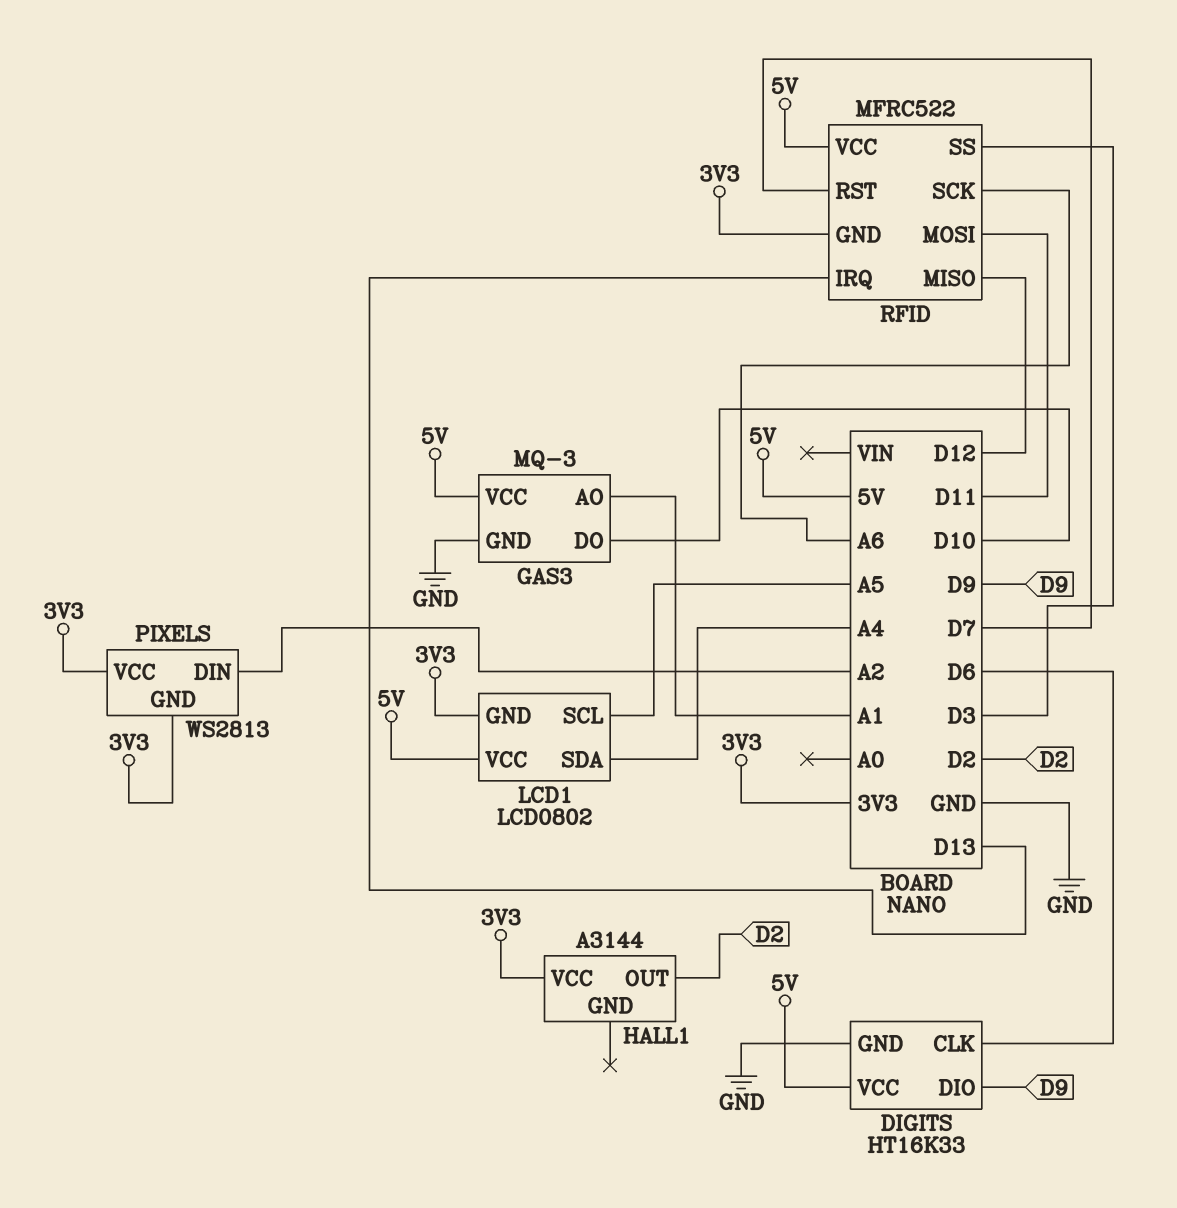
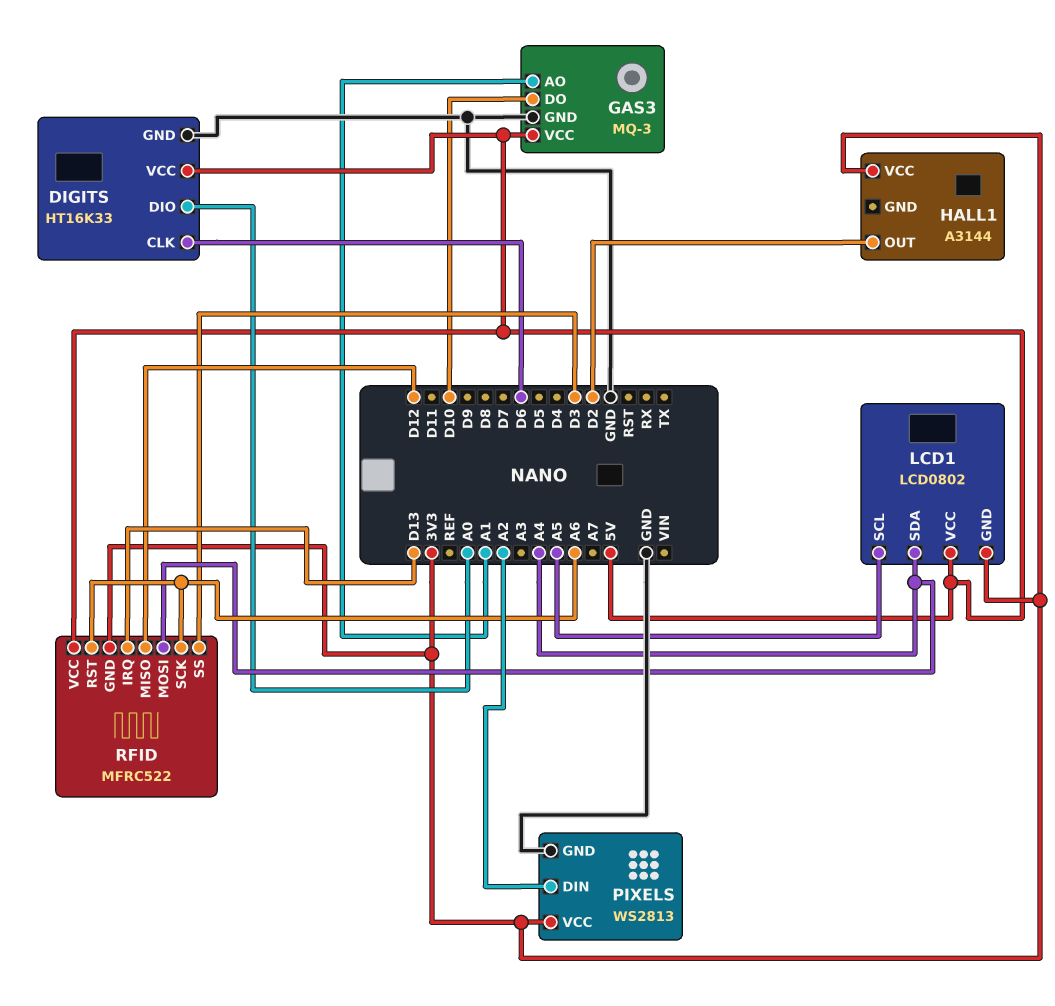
DIGITS pin DIO: D9 -> A0
PIXELS pin GND: 3V3 -> GND
RFID pin MOSI: D11 -> A4
RFID pin RST: D7 -> A6

